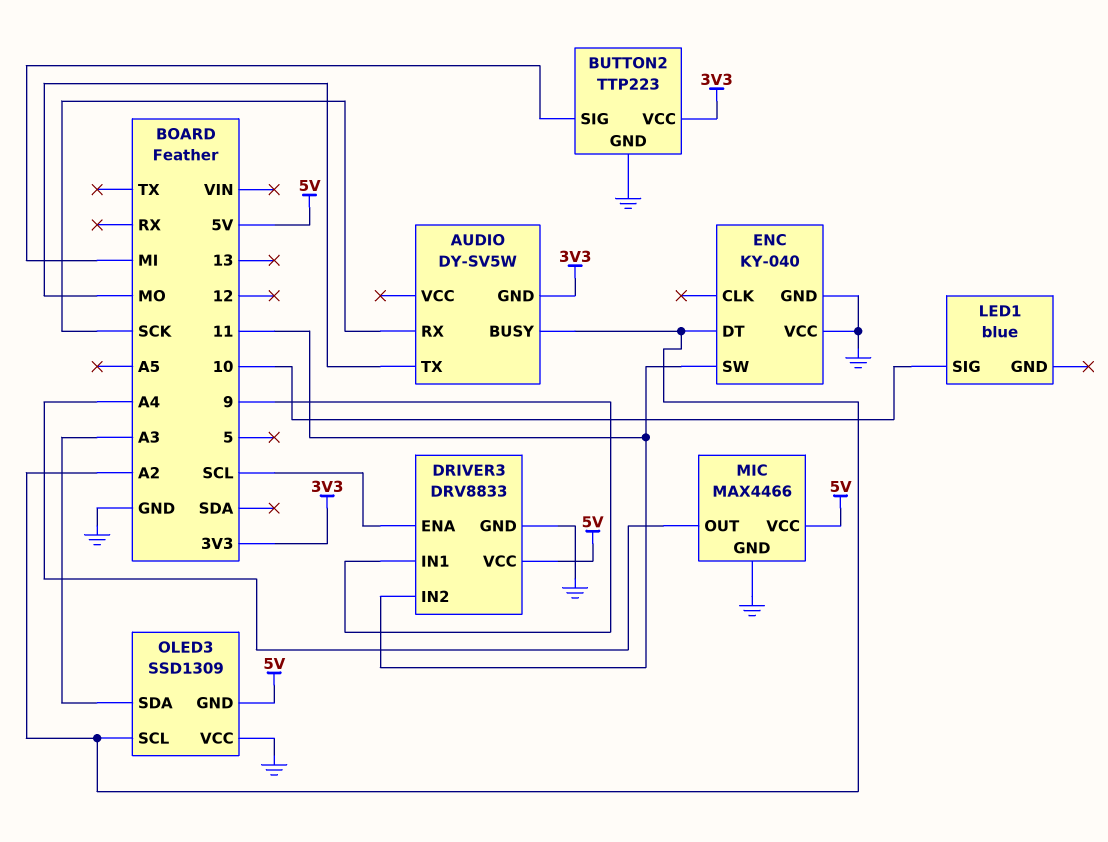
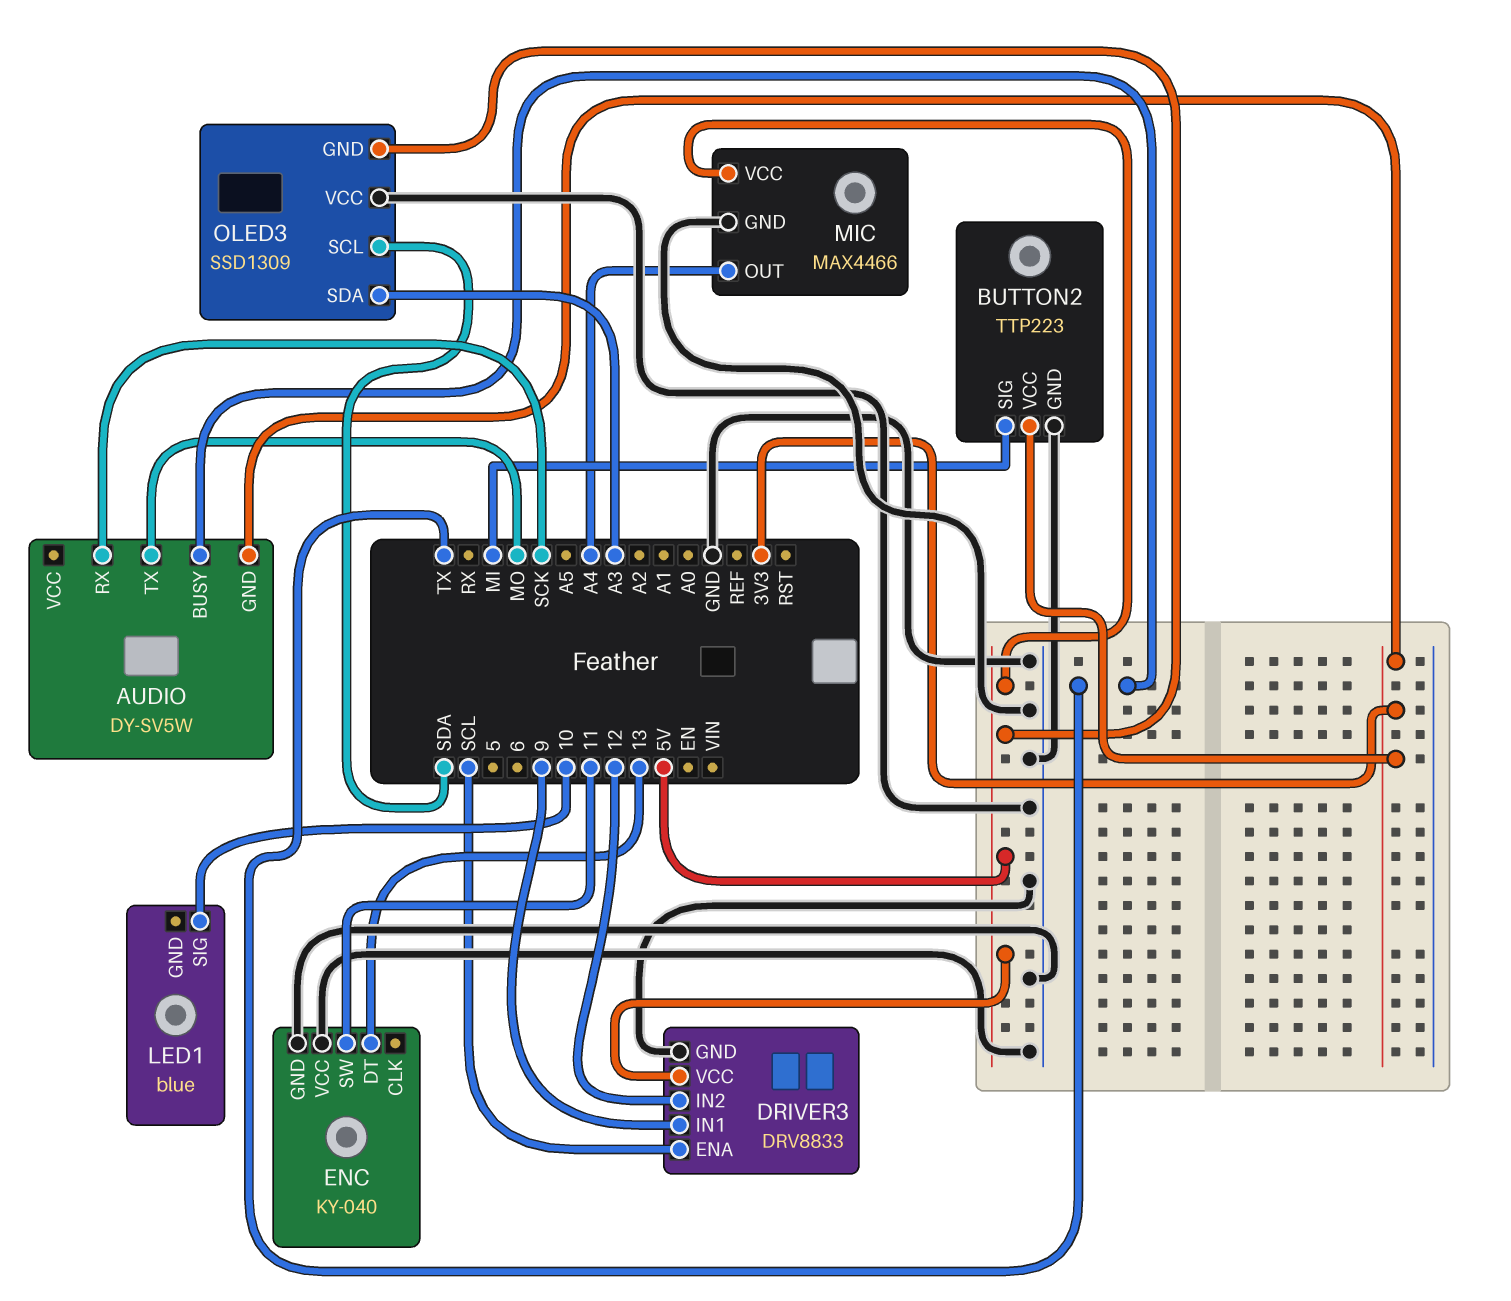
AUDIO pin BUSY: A2 -> TX
DRIVER3 pin IN2: 11 -> 12
ENC pin DT: A2 -> 13
OLED3 pin SCL: A2 -> SDA

